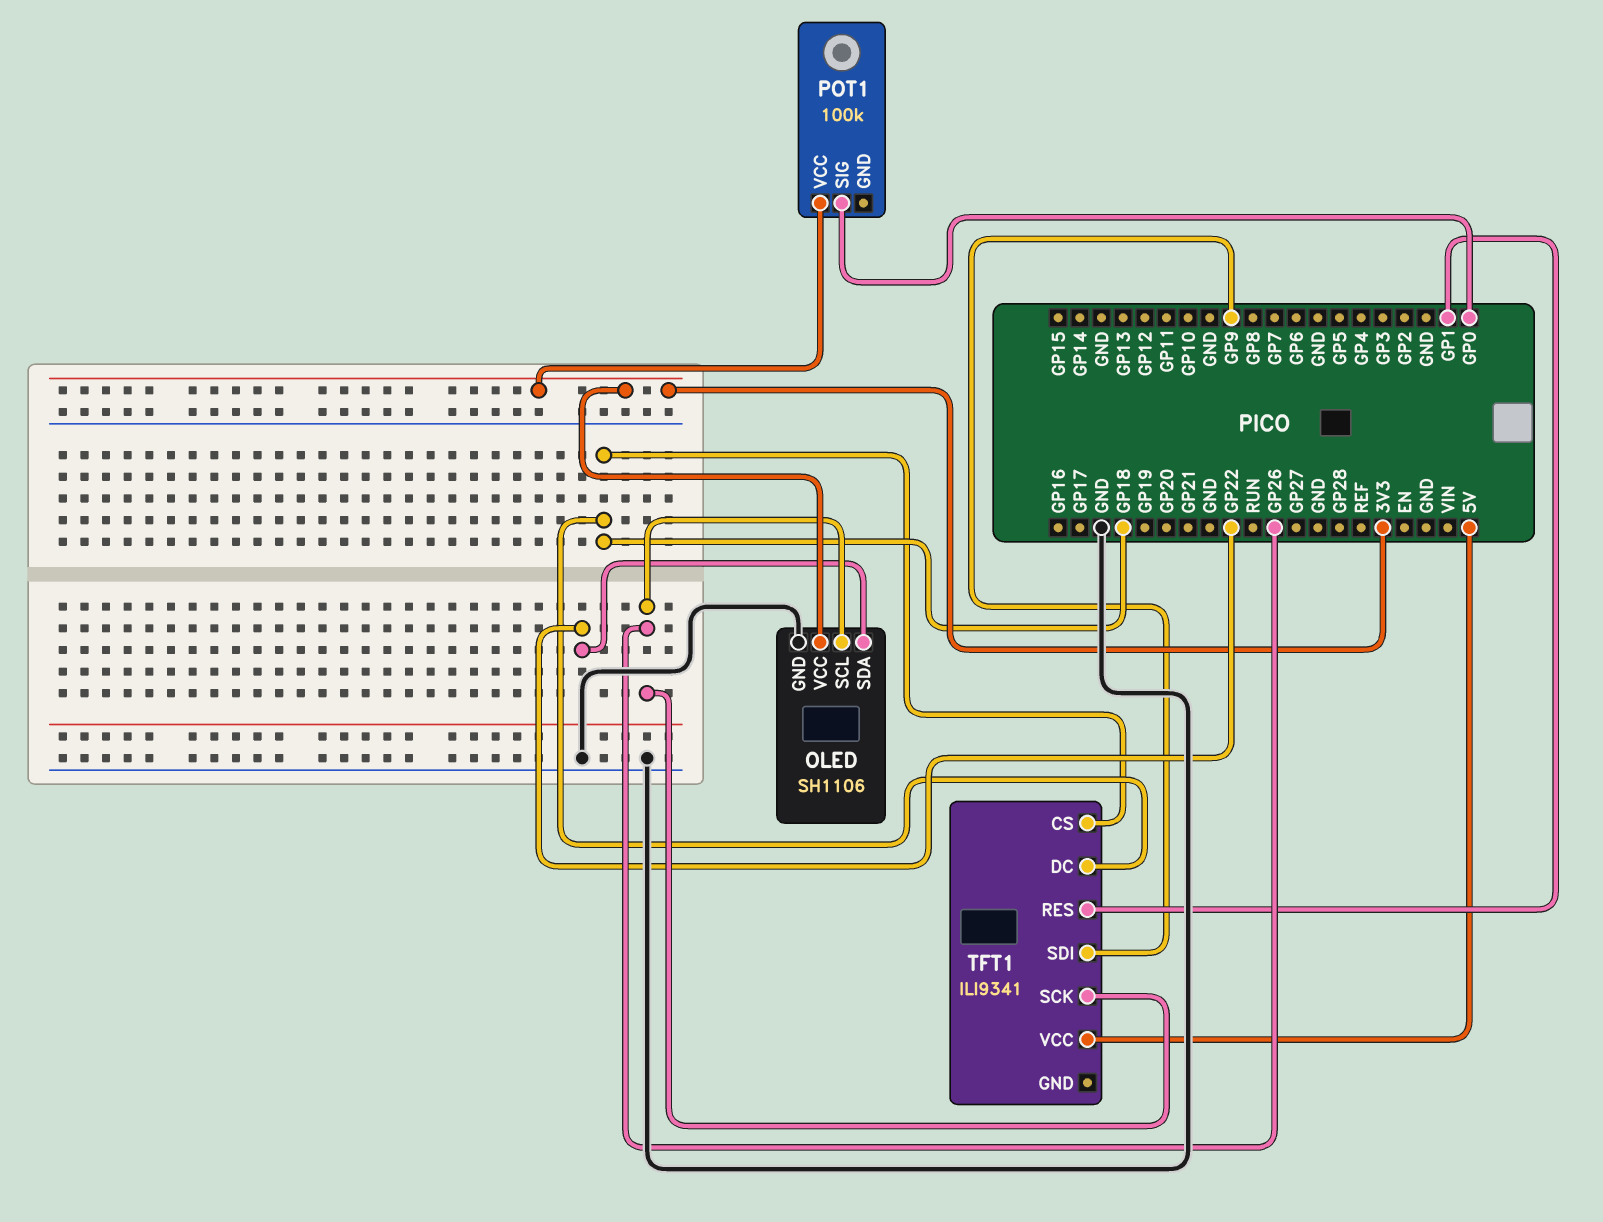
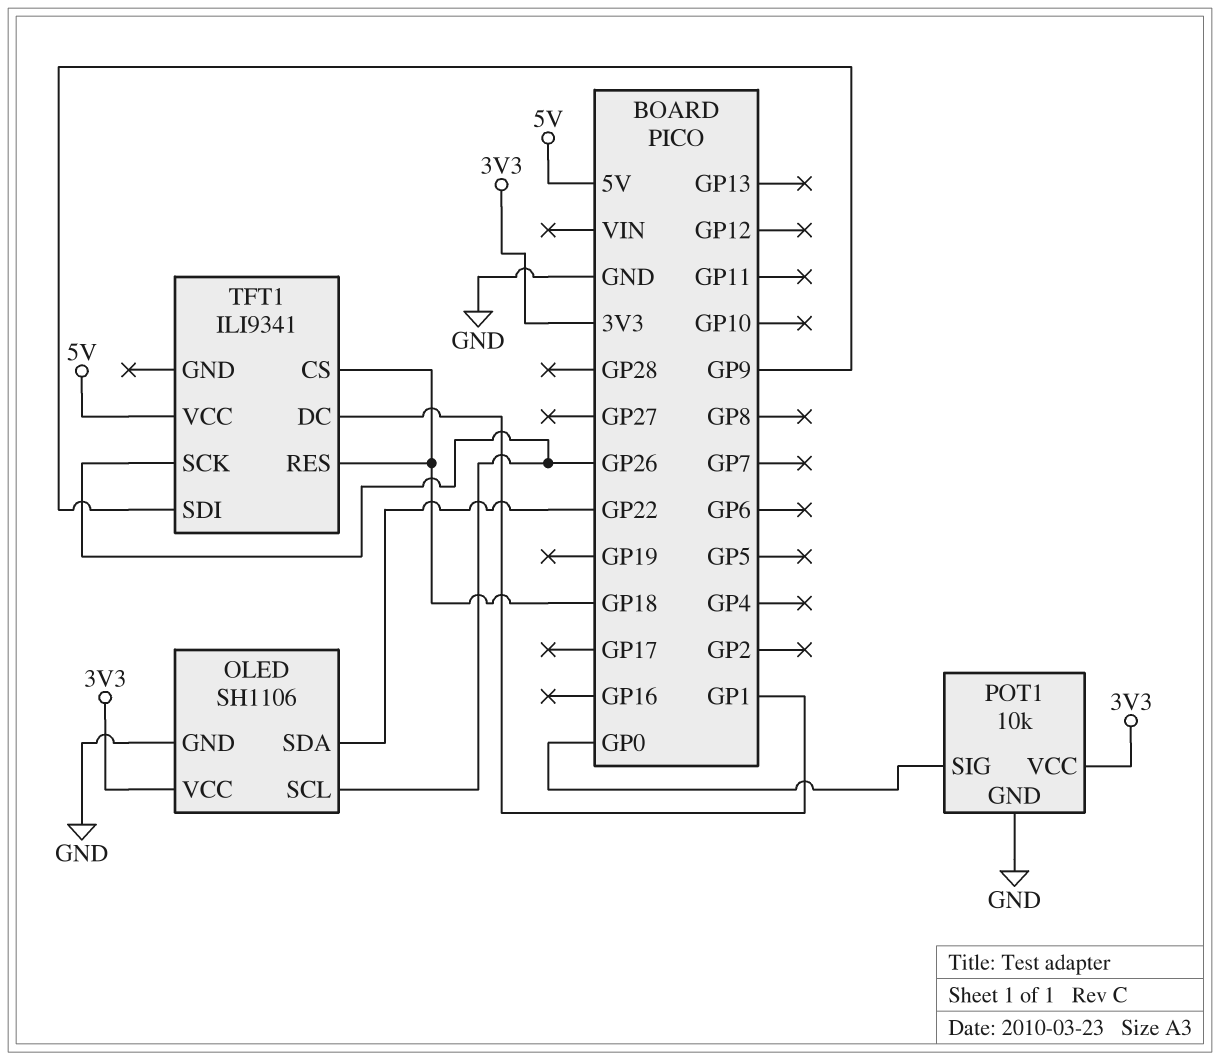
POT1: 100k -> 10k
POT1 pin GND: none -> GND
TFT1 pin DC: GP18 -> GP1
TFT1 pin RES: GP1 -> GP18

